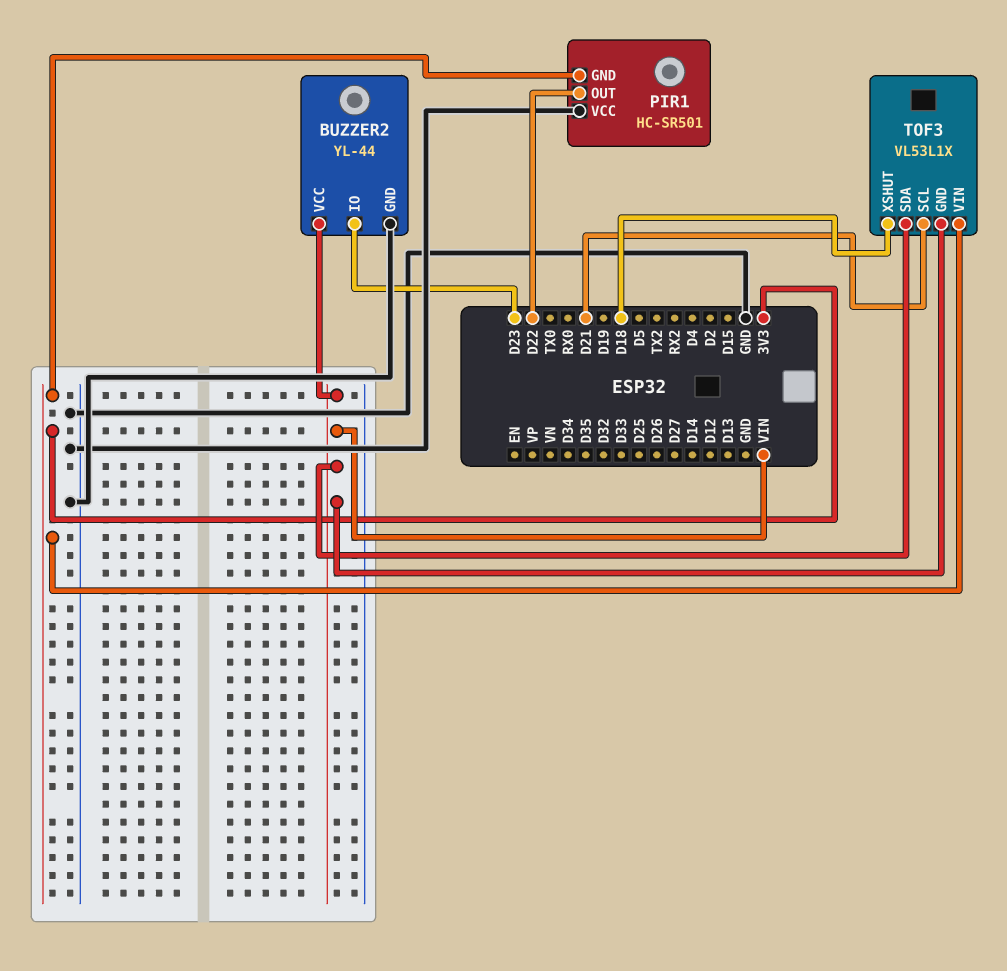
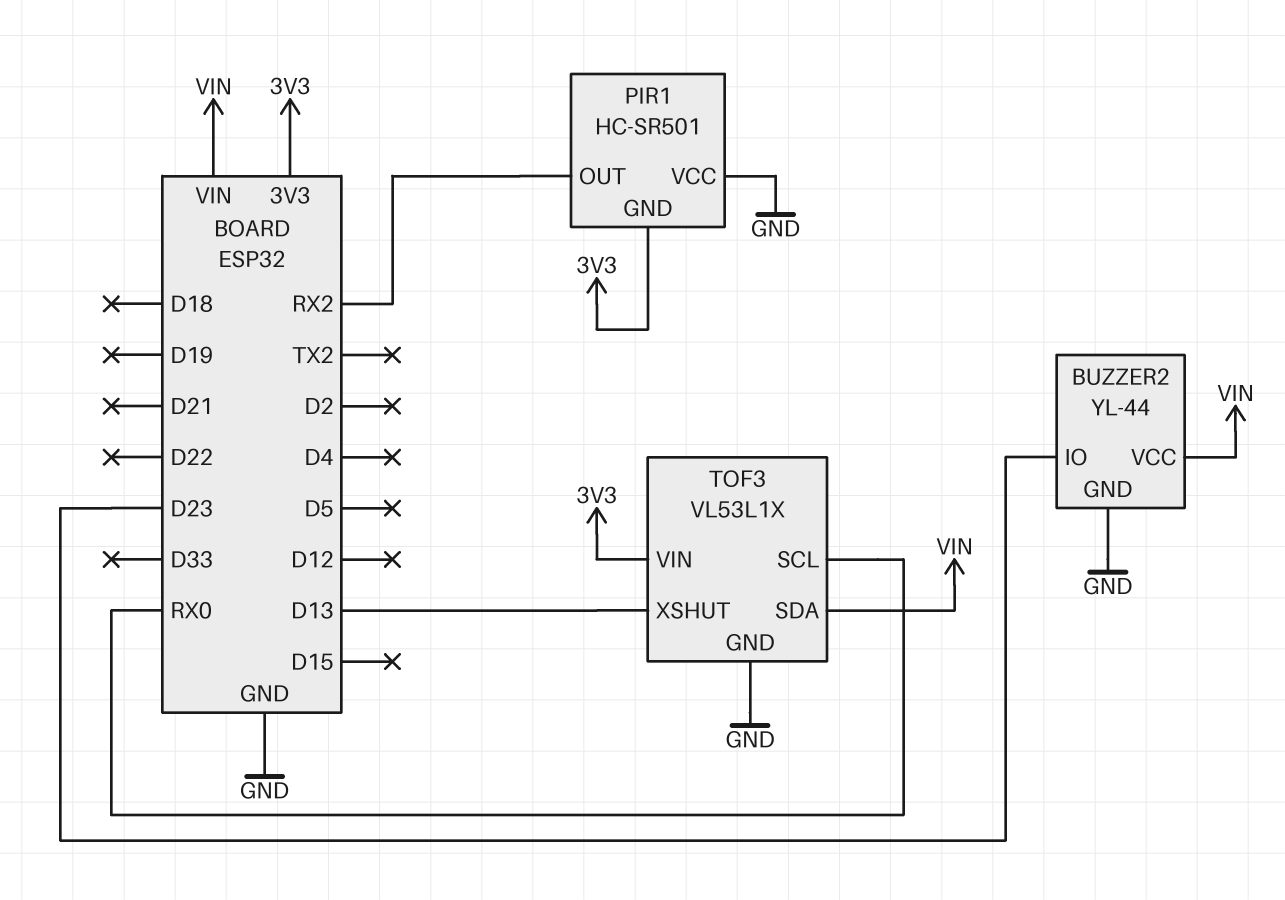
PIR1 pin OUT: D22 -> RX2
TOF3 pin GND: VIN -> GND
TOF3 pin SCL: D21 -> RX0
TOF3 pin XSHUT: D18 -> D13

